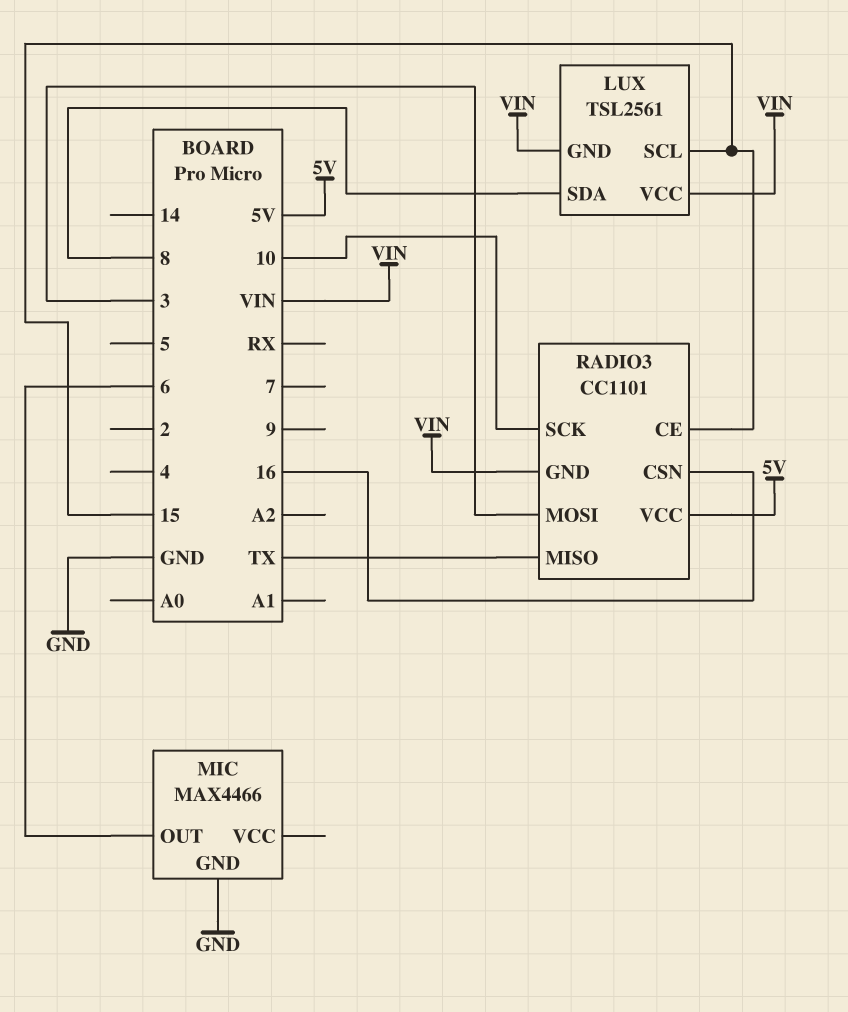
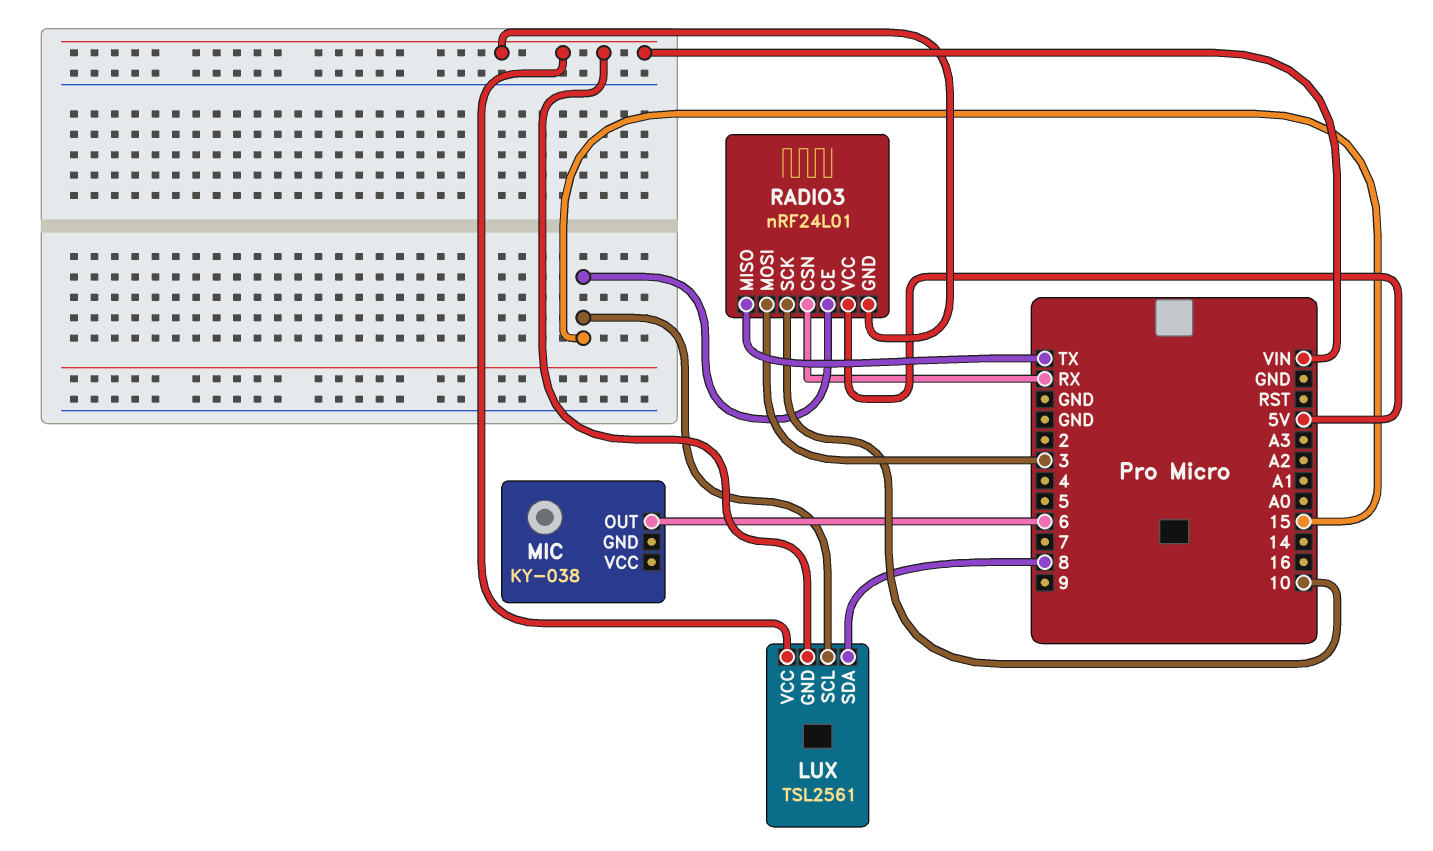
MIC: MAX4466 -> KY-038
MIC pin GND: GND -> none
RADIO3: CC1101 -> nRF24L01
RADIO3 pin CSN: 16 -> RX

